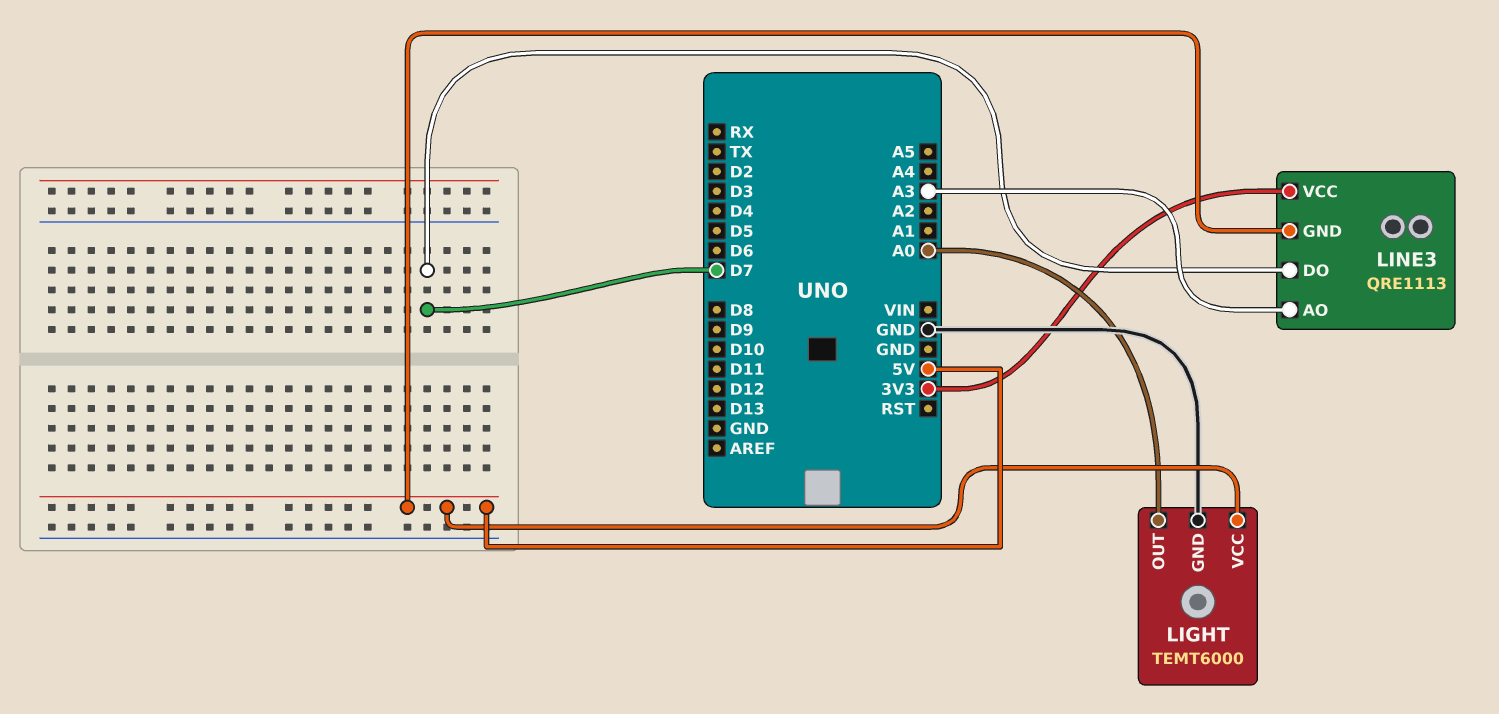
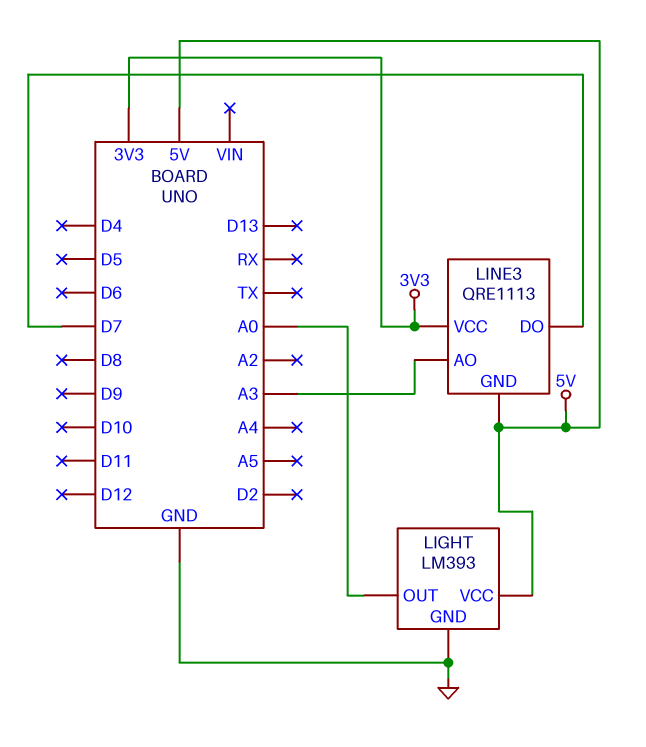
LIGHT: TEMT6000 -> LM393

